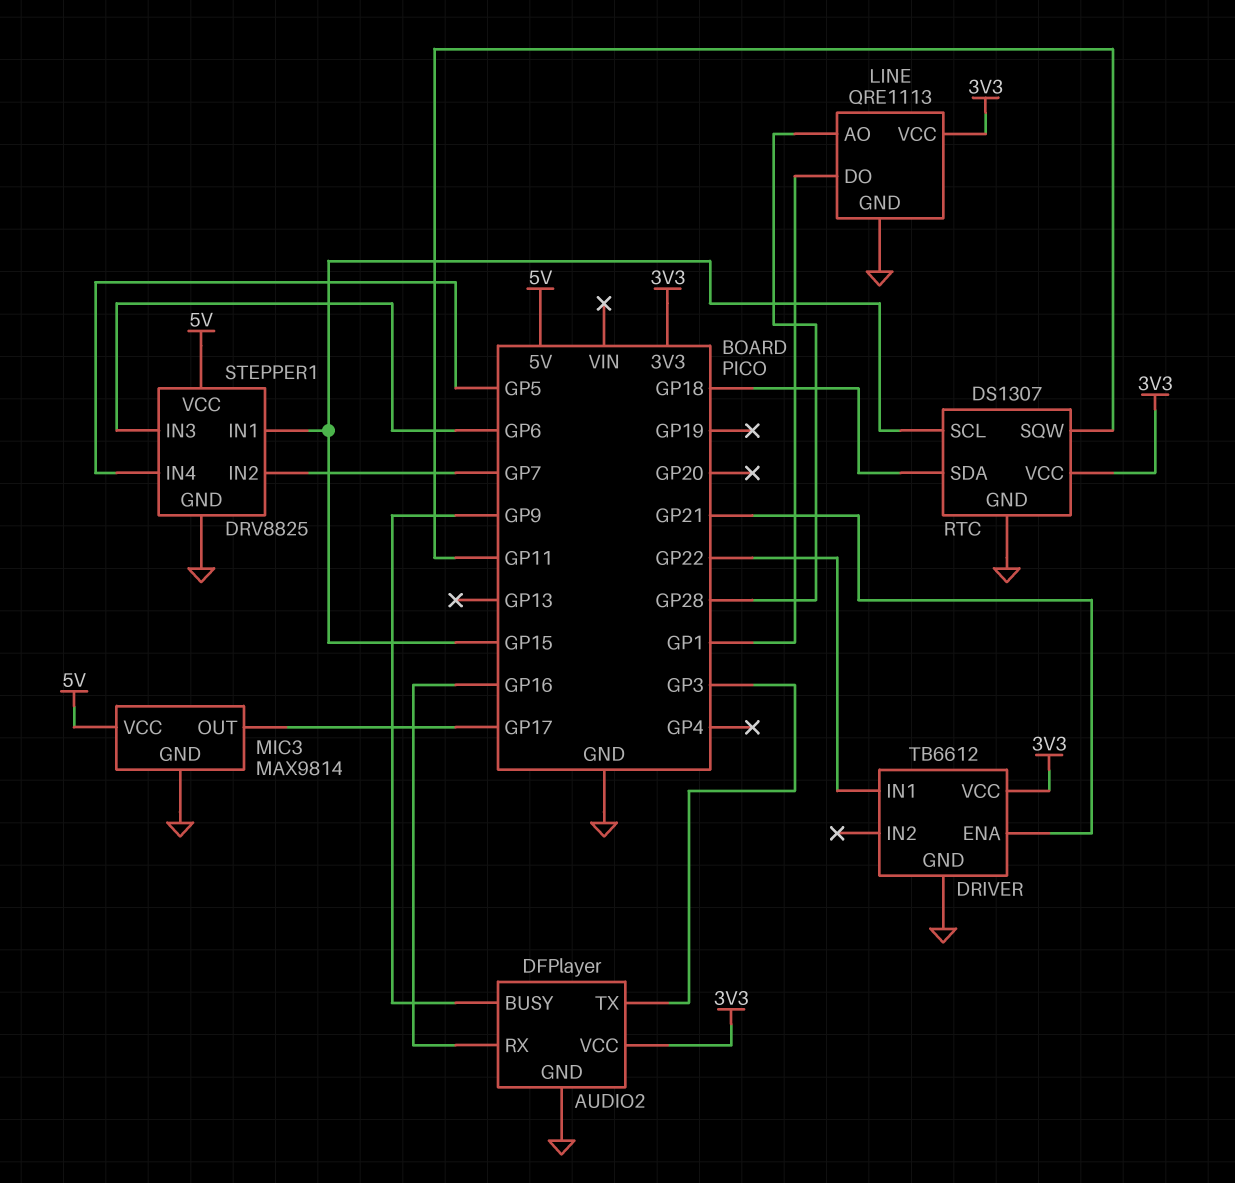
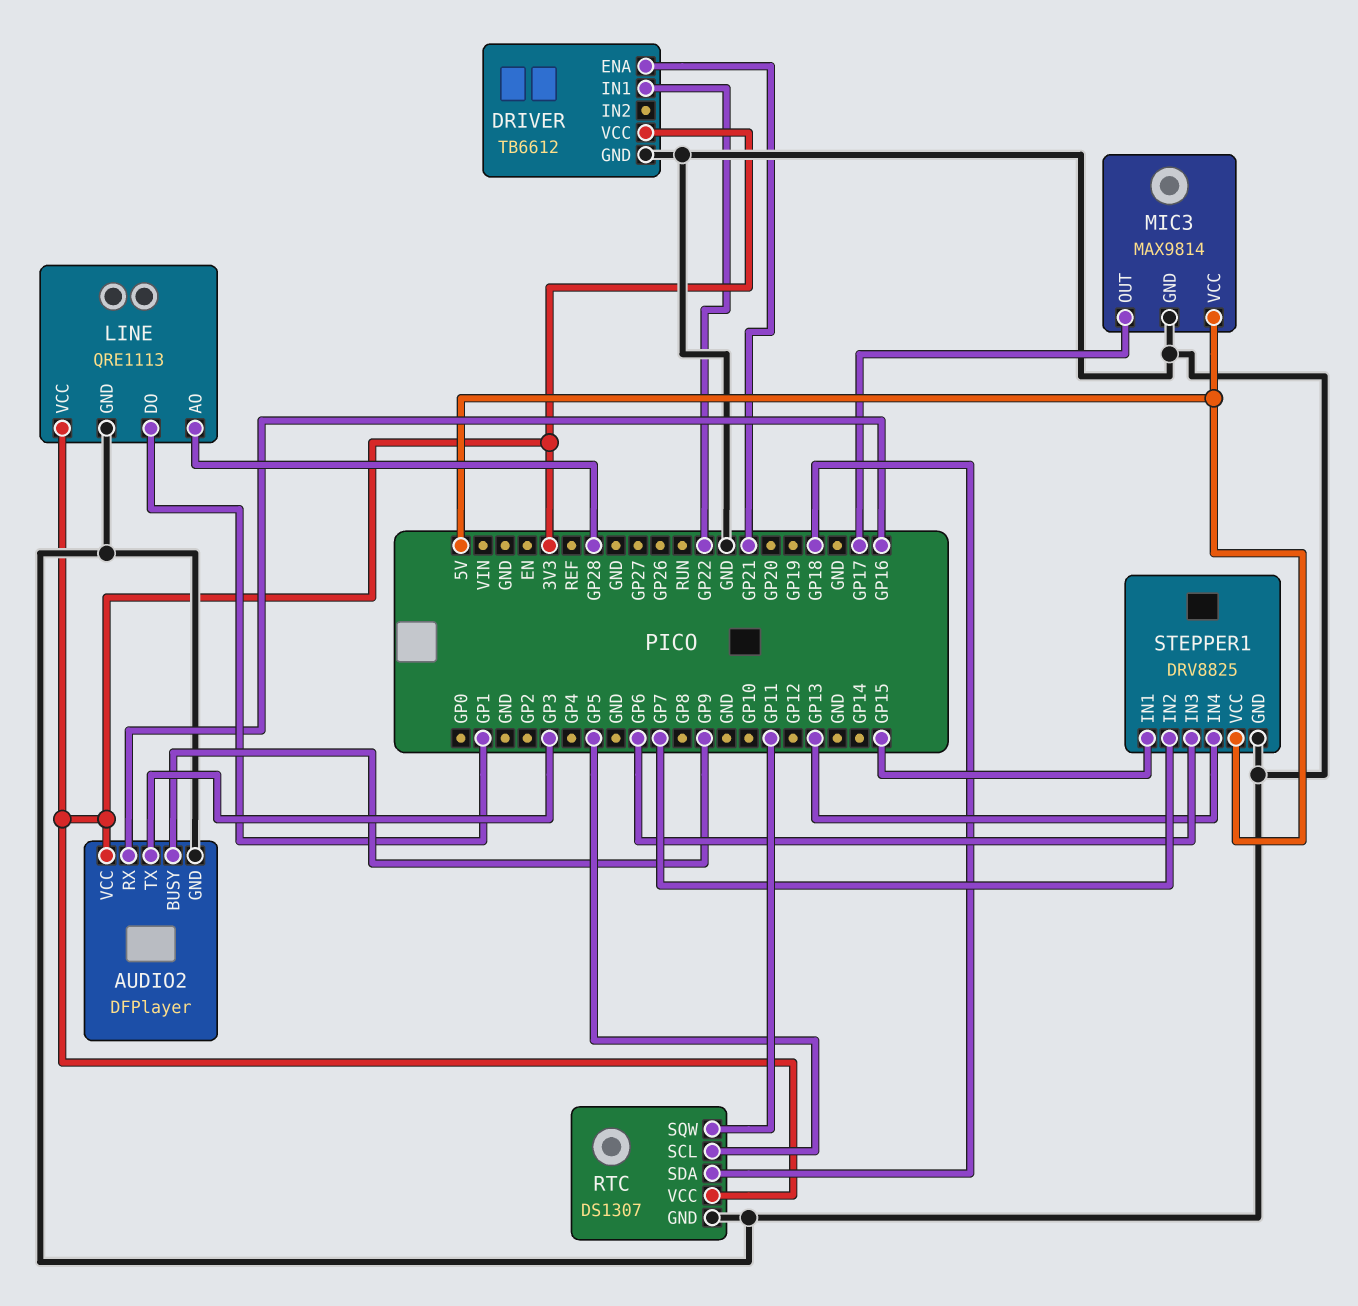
RTC pin SCL: GP15 -> GP5
STEPPER1 pin IN4: GP5 -> GP13

